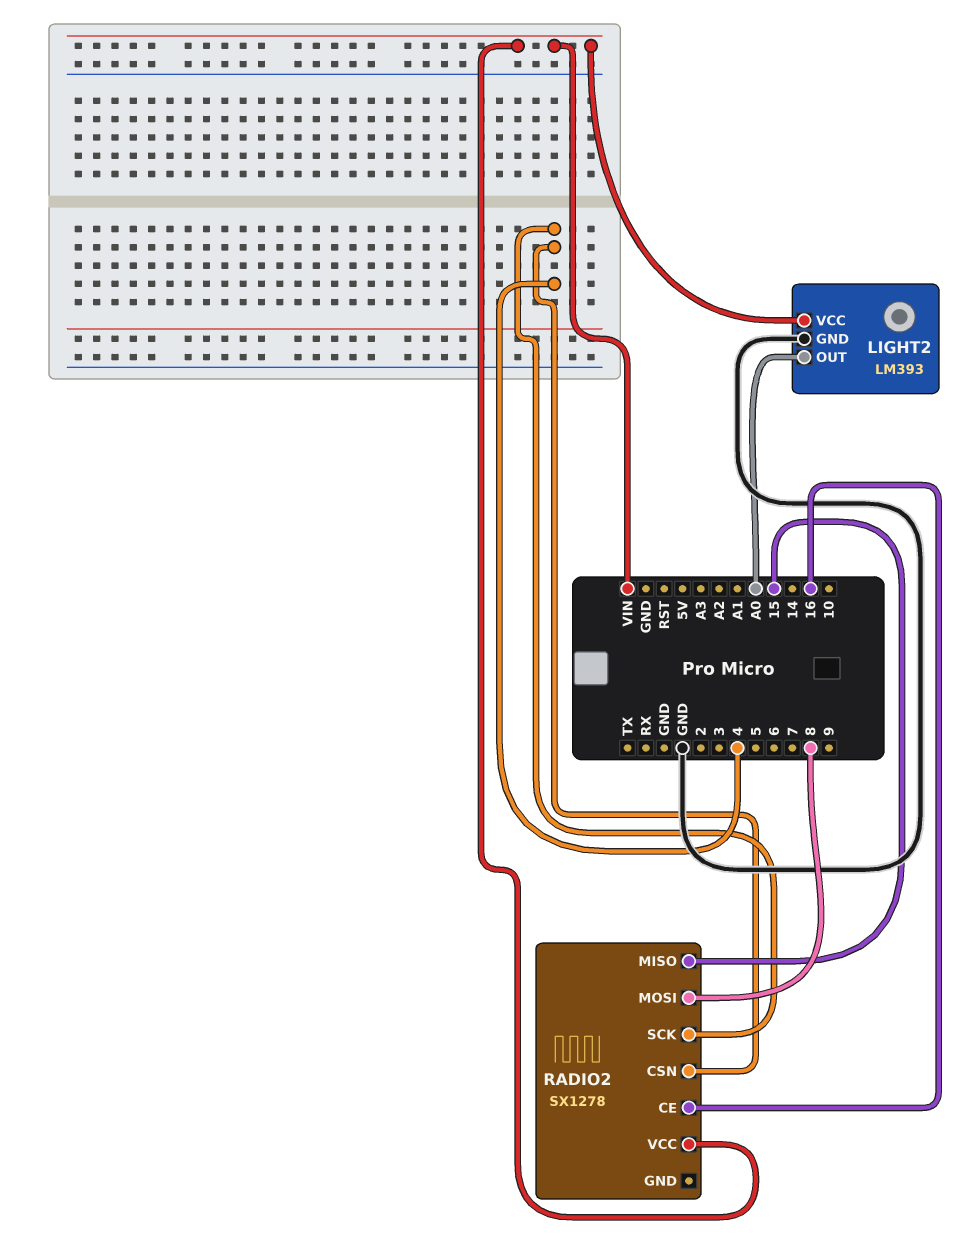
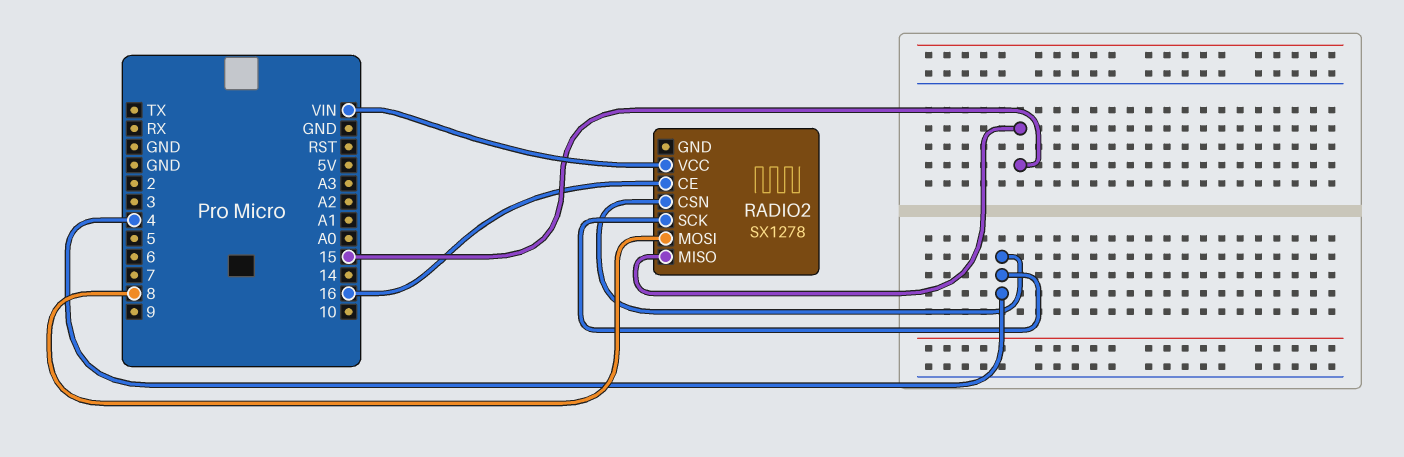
LIGHT2: LM393 -> none
LIGHT2 pin GND: GND -> none
LIGHT2 pin OUT: A0 -> none
LIGHT2 pin VCC: VIN -> none

